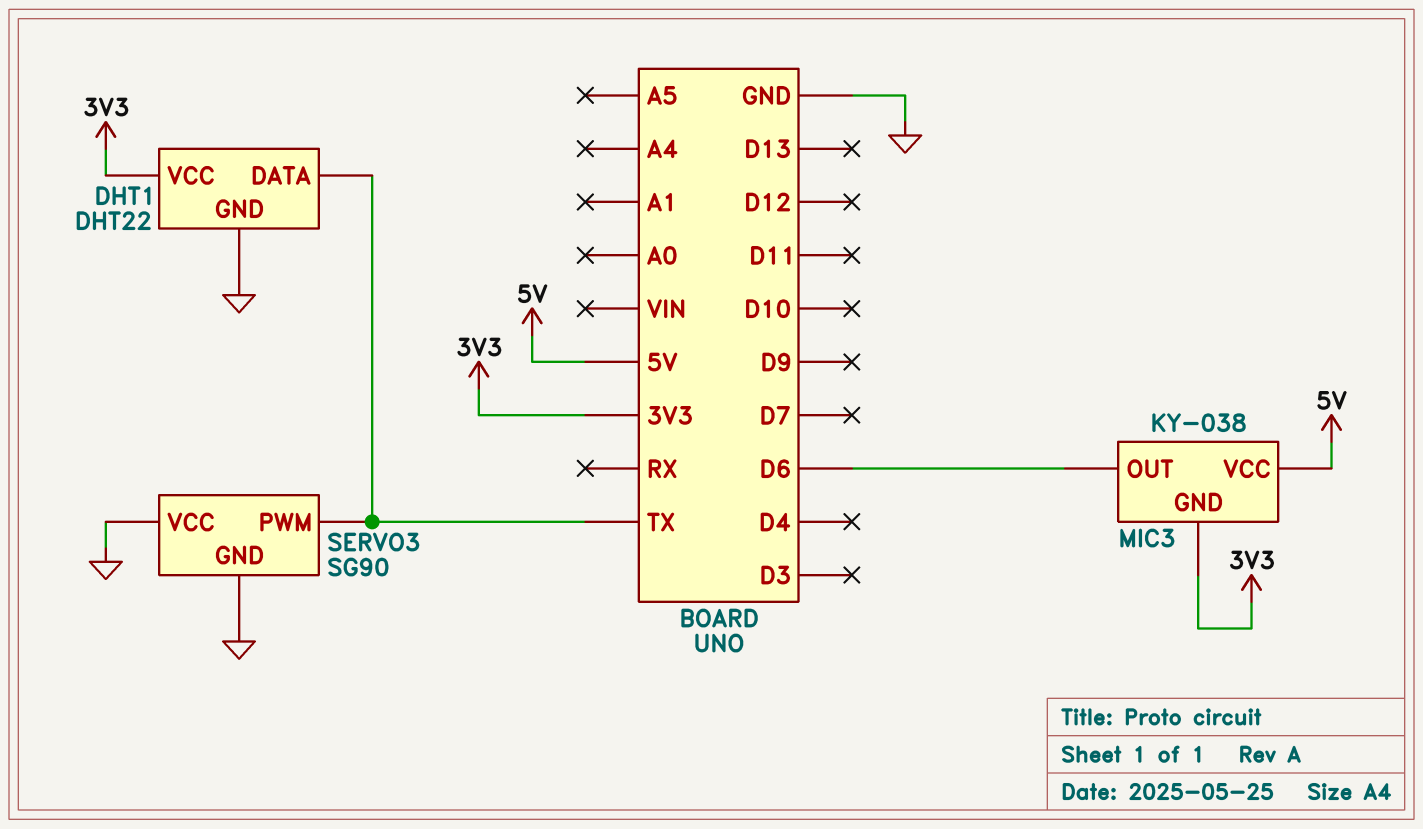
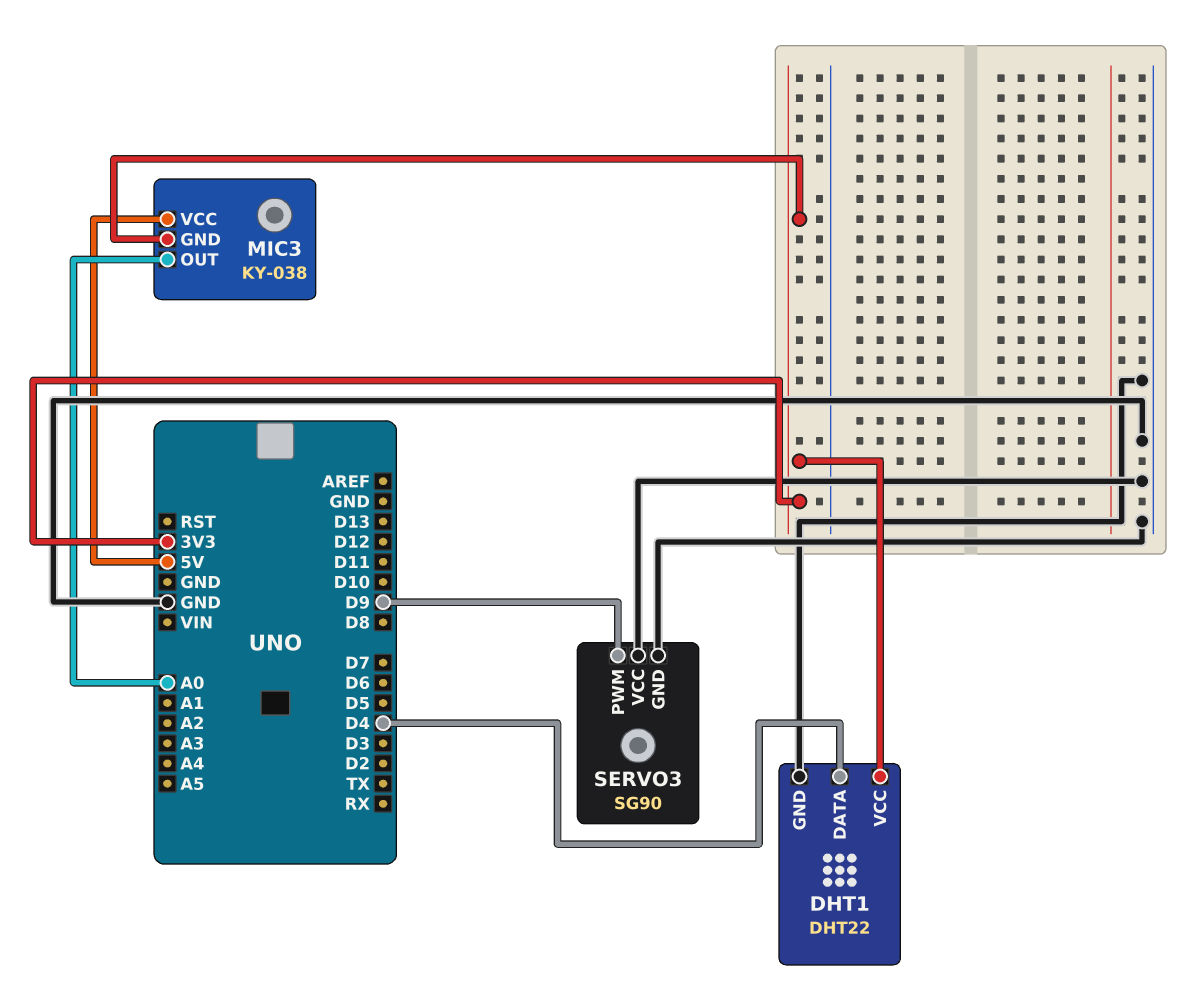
DHT1 pin DATA: TX -> D4
MIC3 pin OUT: D6 -> A0
SERVO3 pin PWM: TX -> D9

